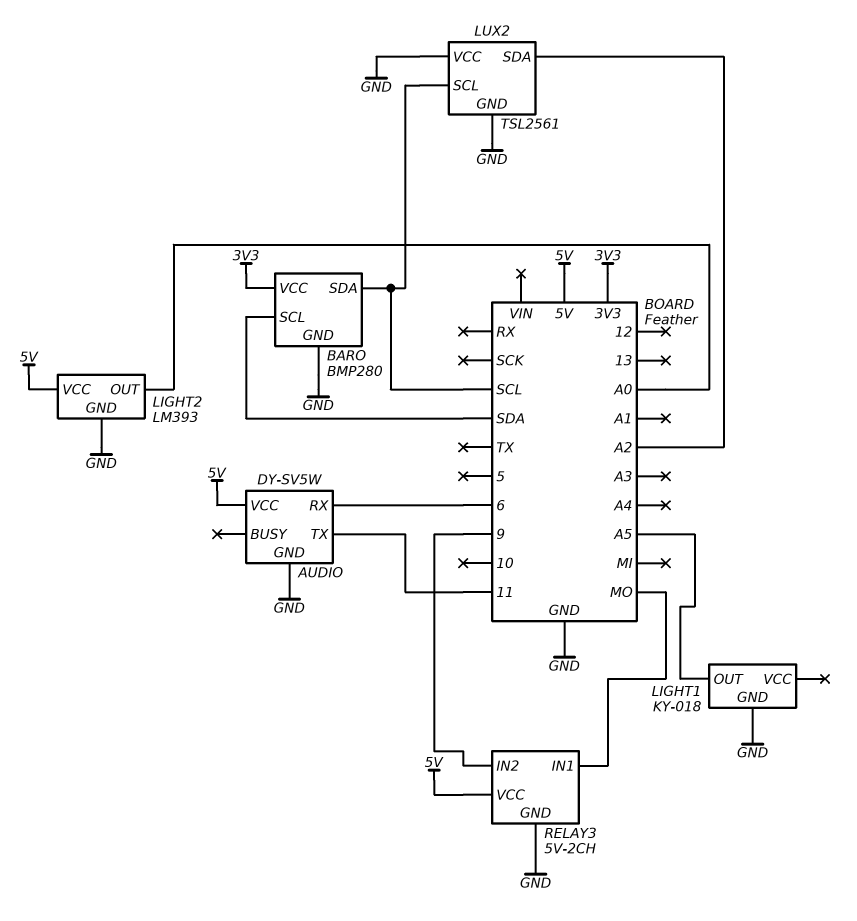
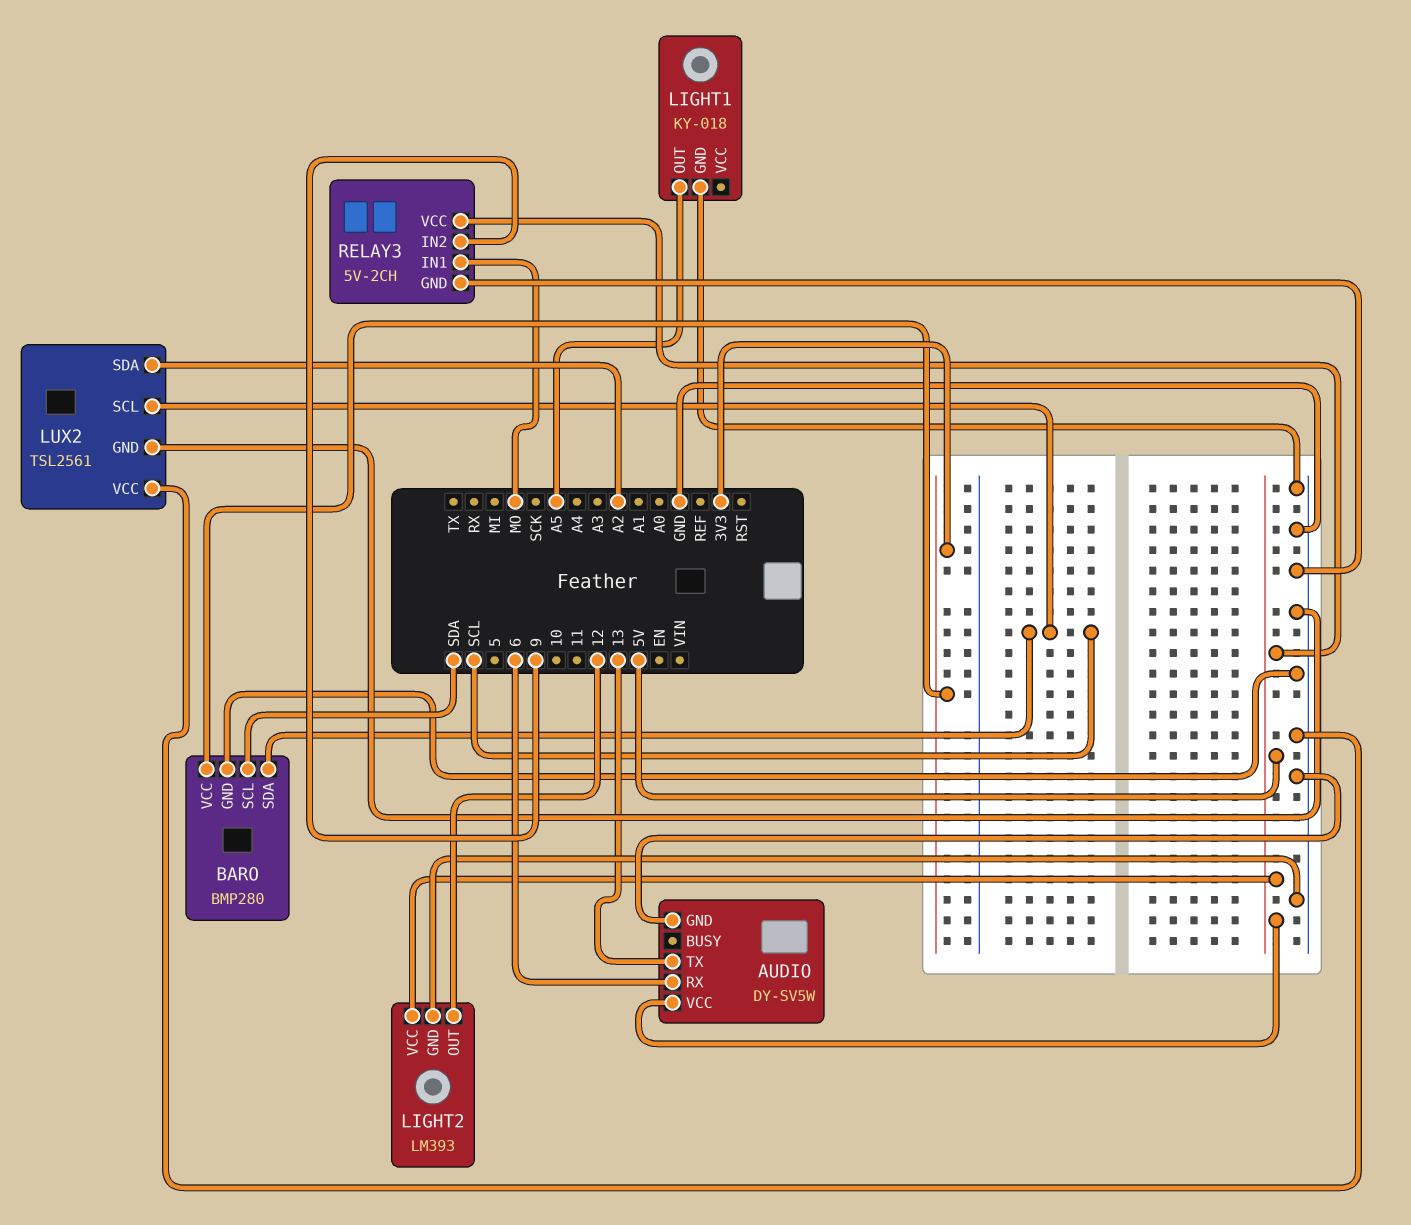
AUDIO pin TX: 11 -> 13
LIGHT2 pin OUT: A0 -> 12

